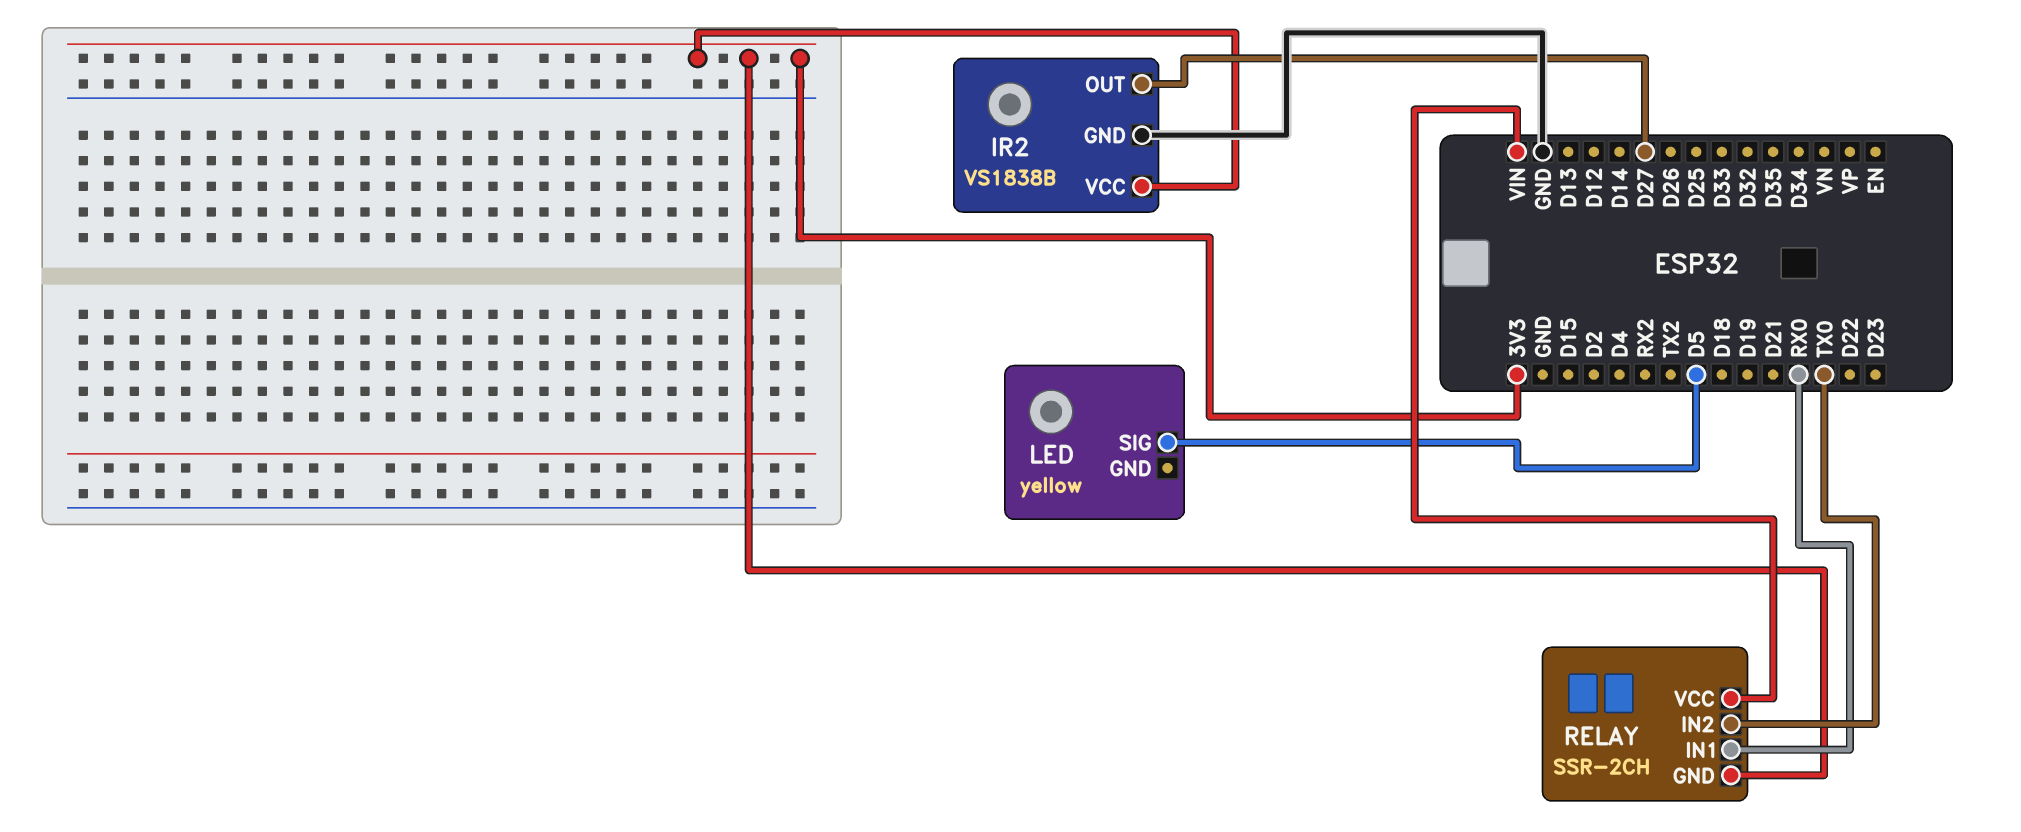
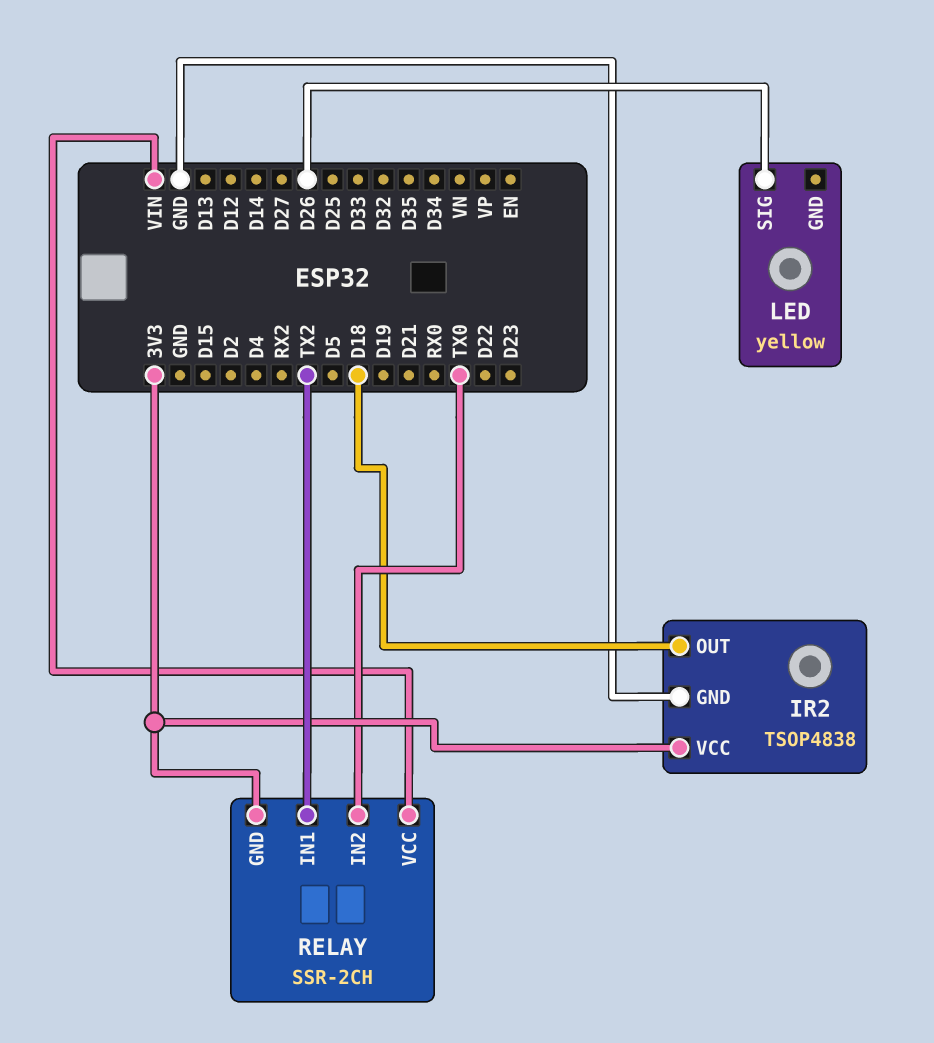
IR2: VS1838B -> TSOP4838
IR2 pin OUT: D27 -> D18
LED pin SIG: D5 -> D26
RELAY pin IN1: RX0 -> TX2

